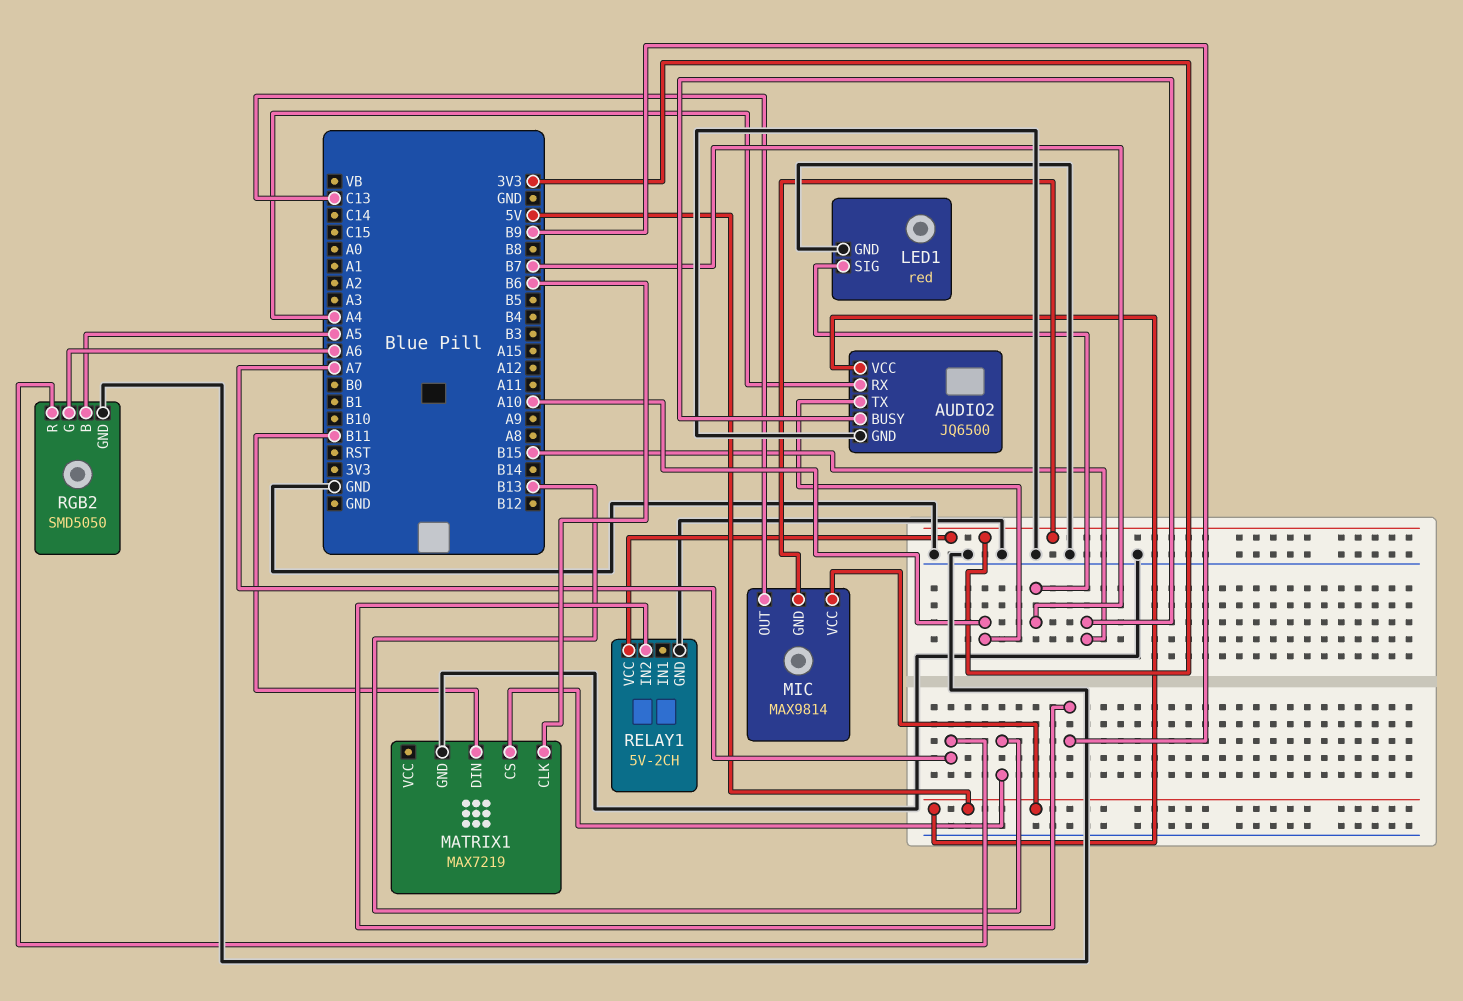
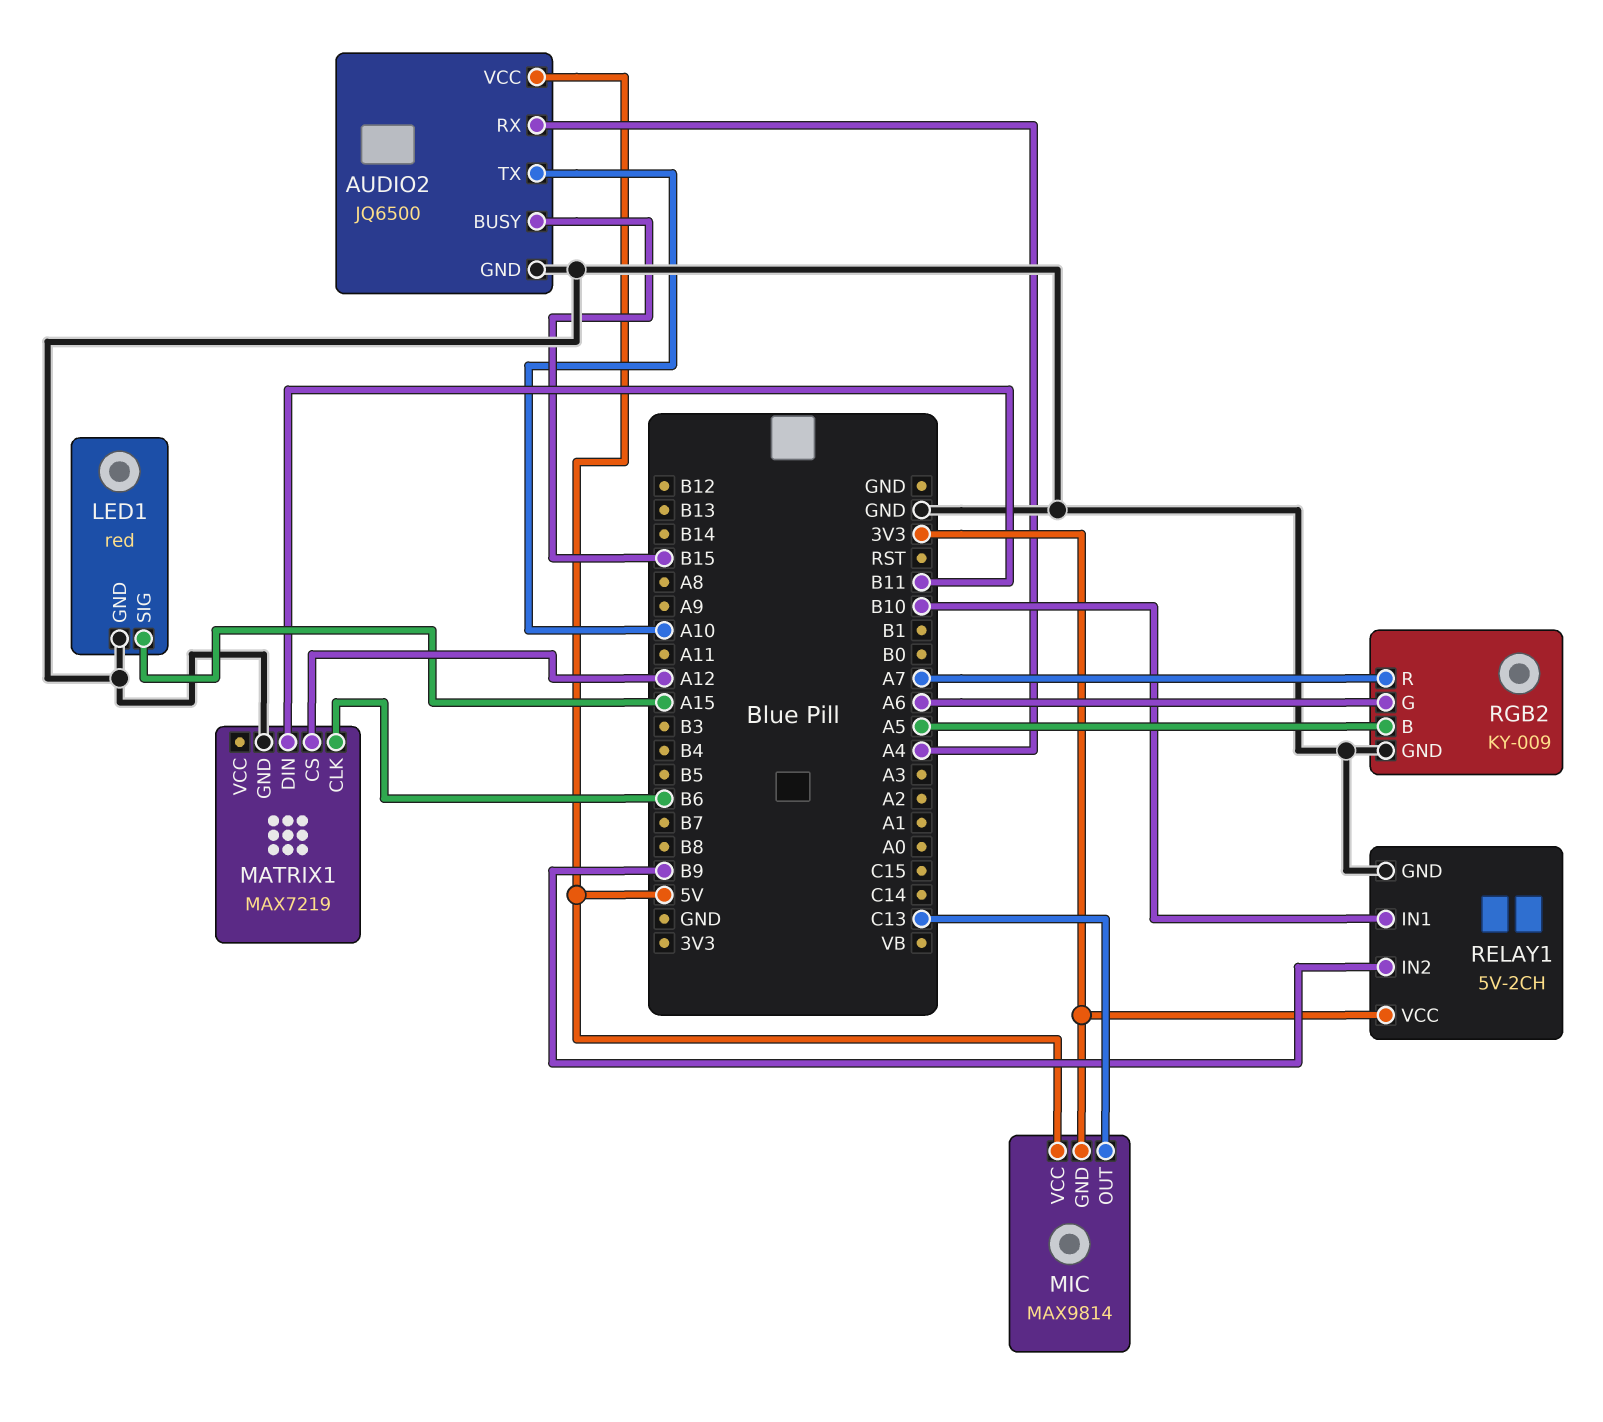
LED1 pin SIG: B7 -> A15
MATRIX1 pin CS: B13 -> A12
RELAY1 pin IN1: none -> B10
RGB2: SMD5050 -> KY-009

